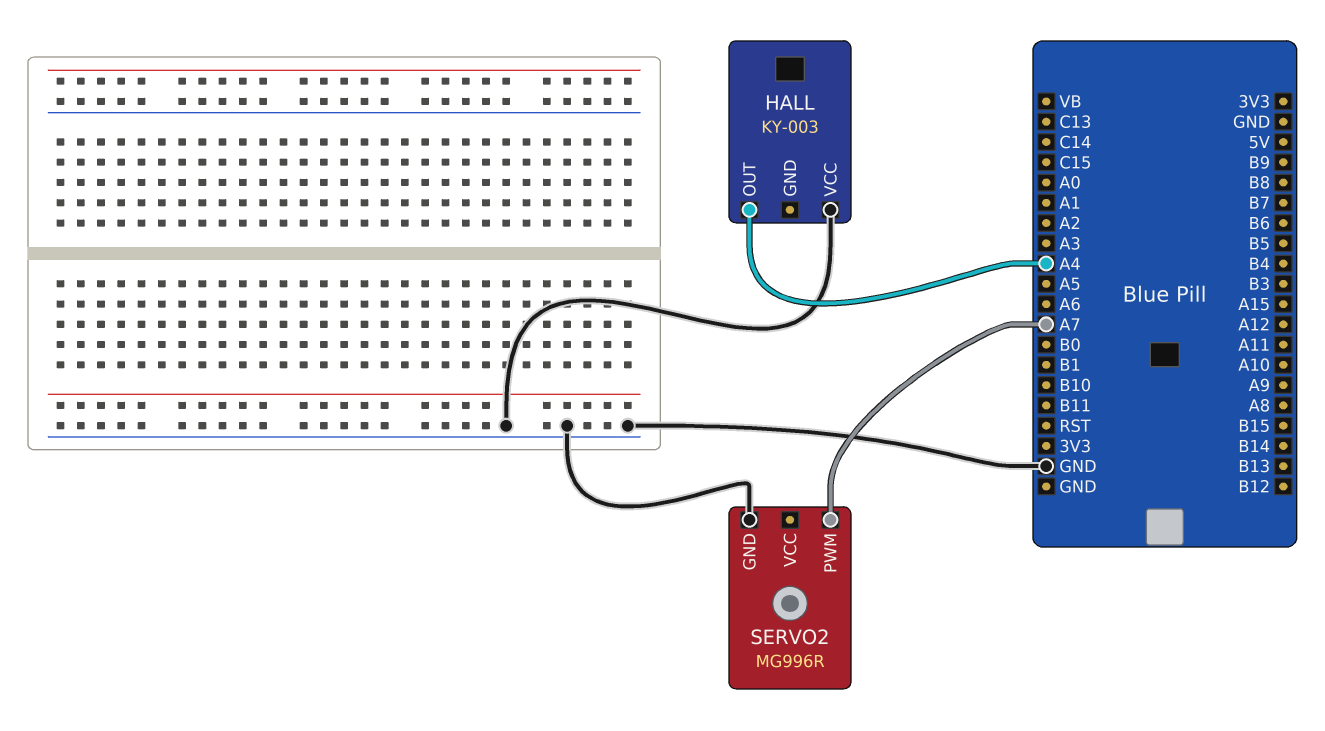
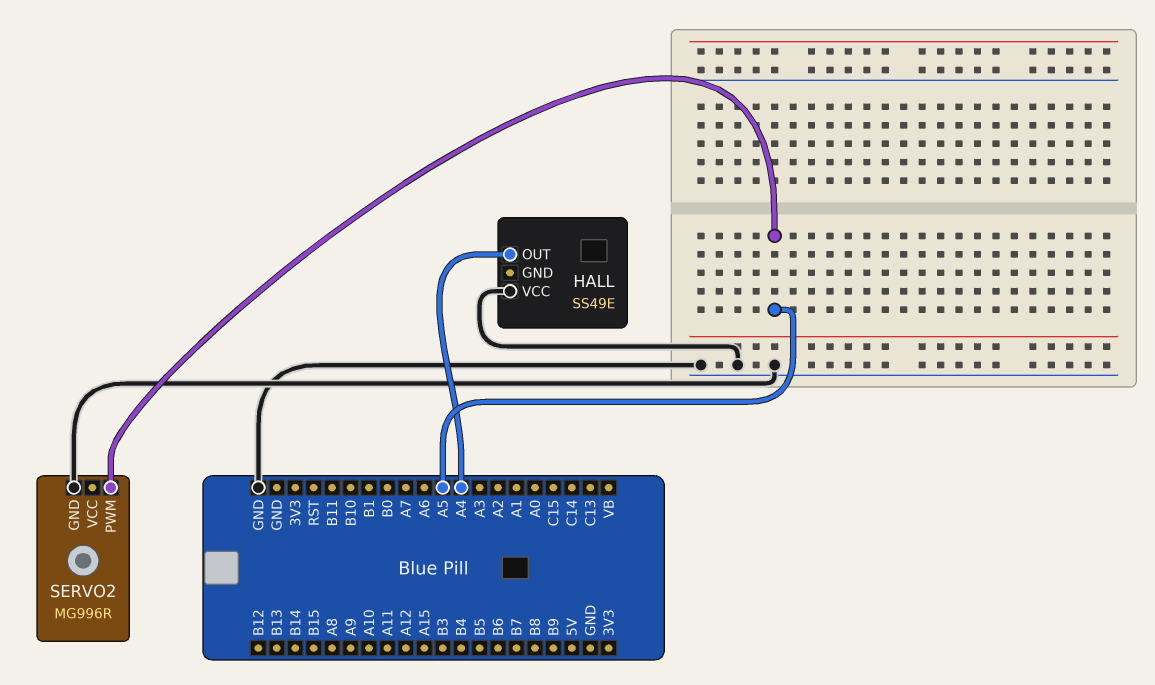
HALL: KY-003 -> SS49E
SERVO2 pin PWM: A7 -> A5

